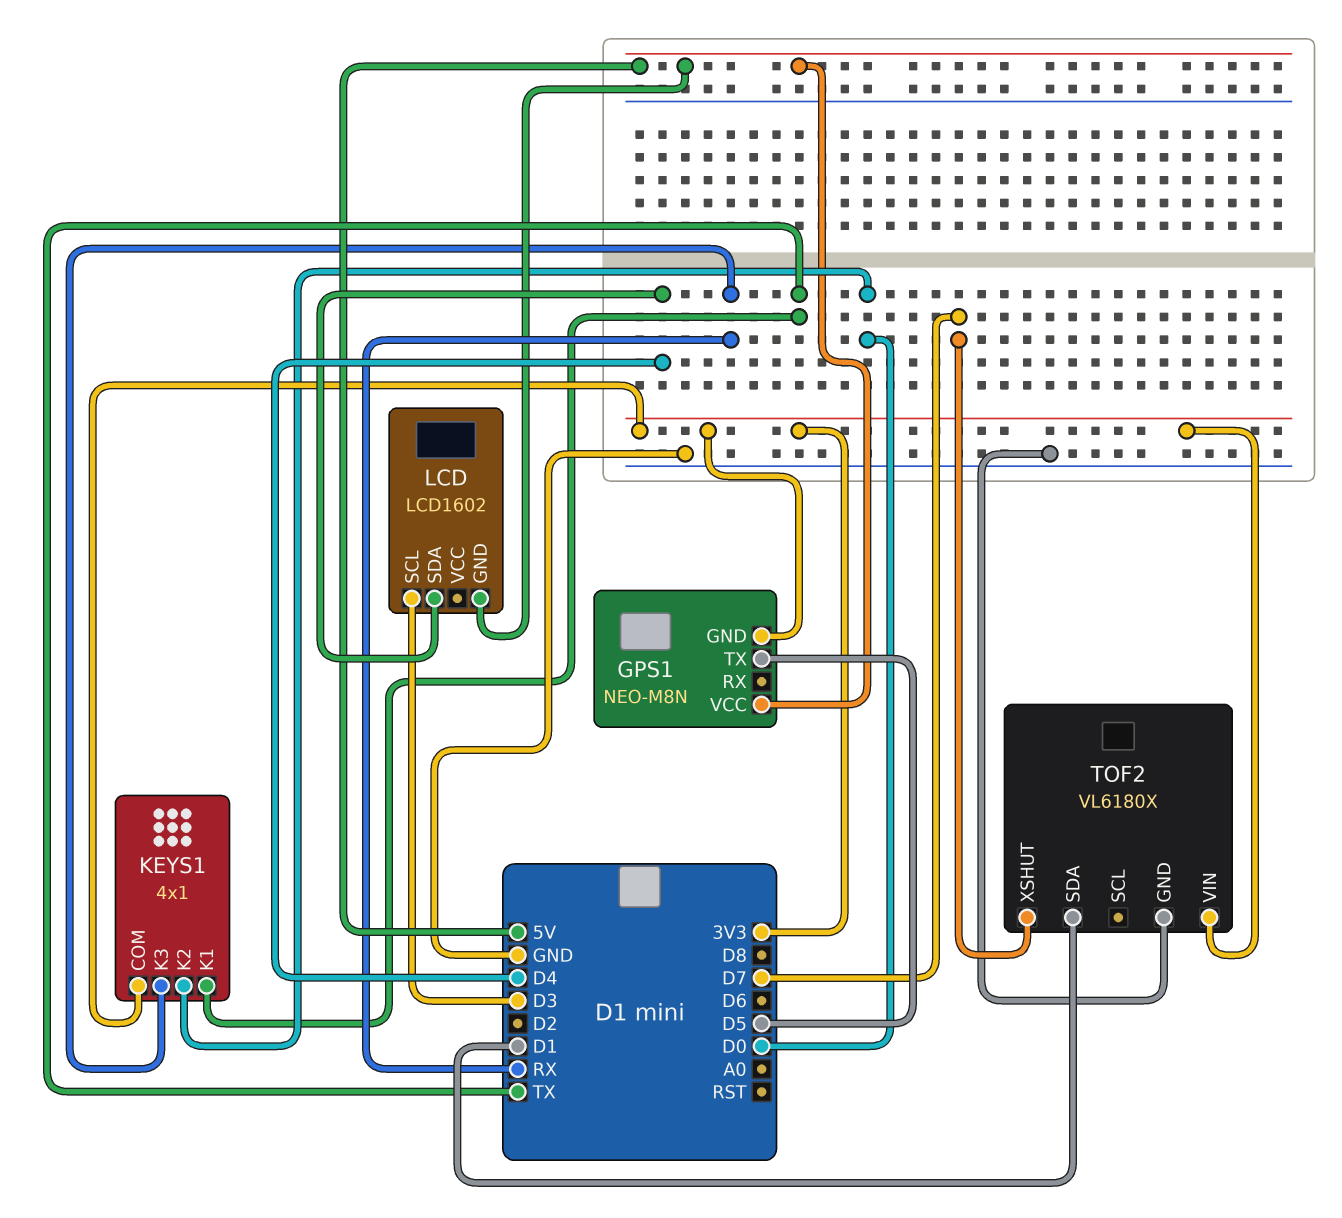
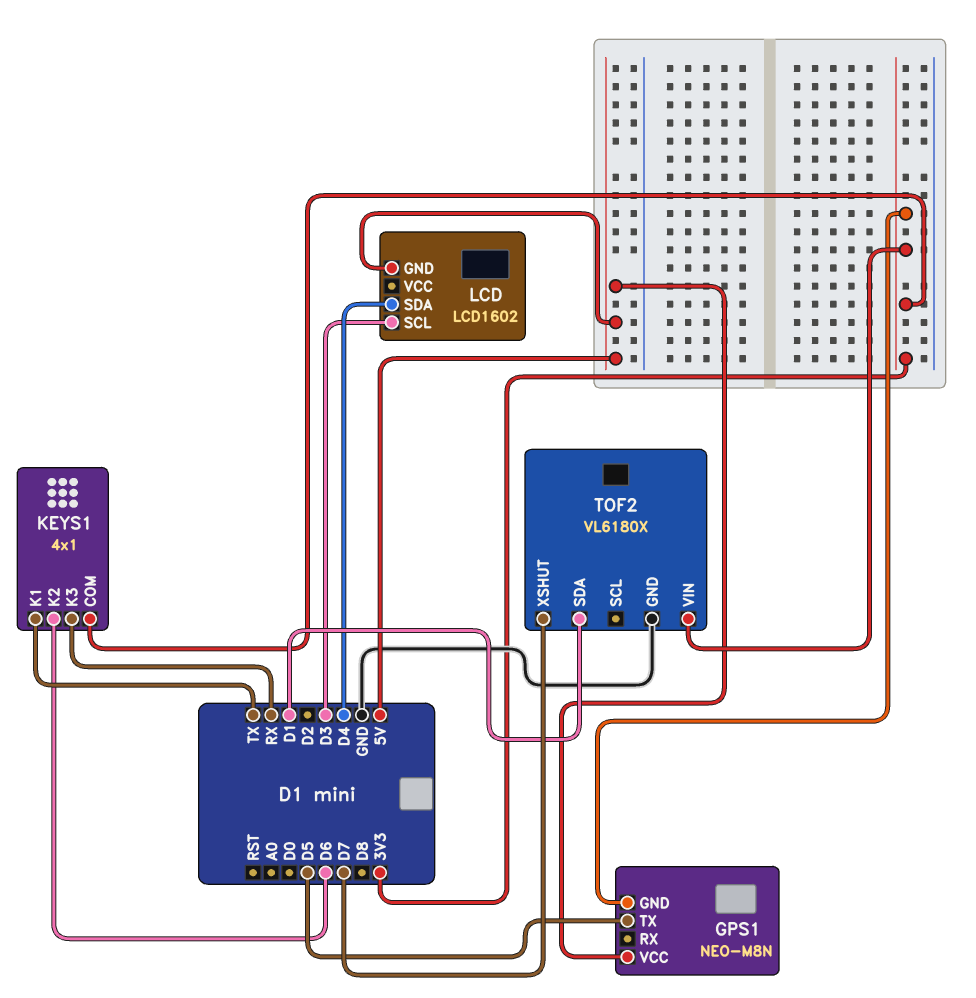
KEYS1 pin K2: D0 -> D6

